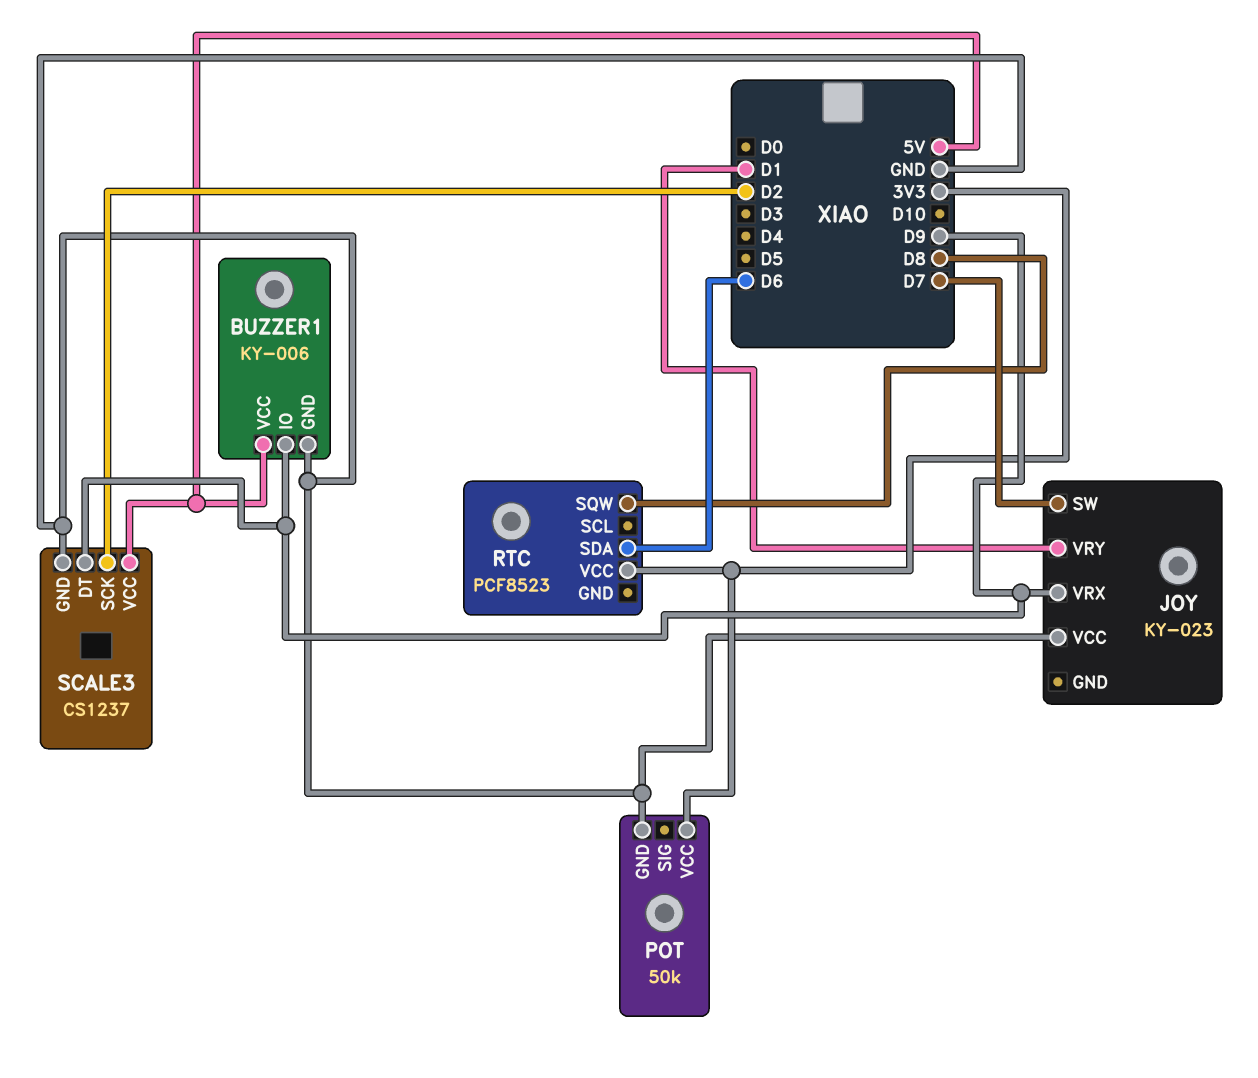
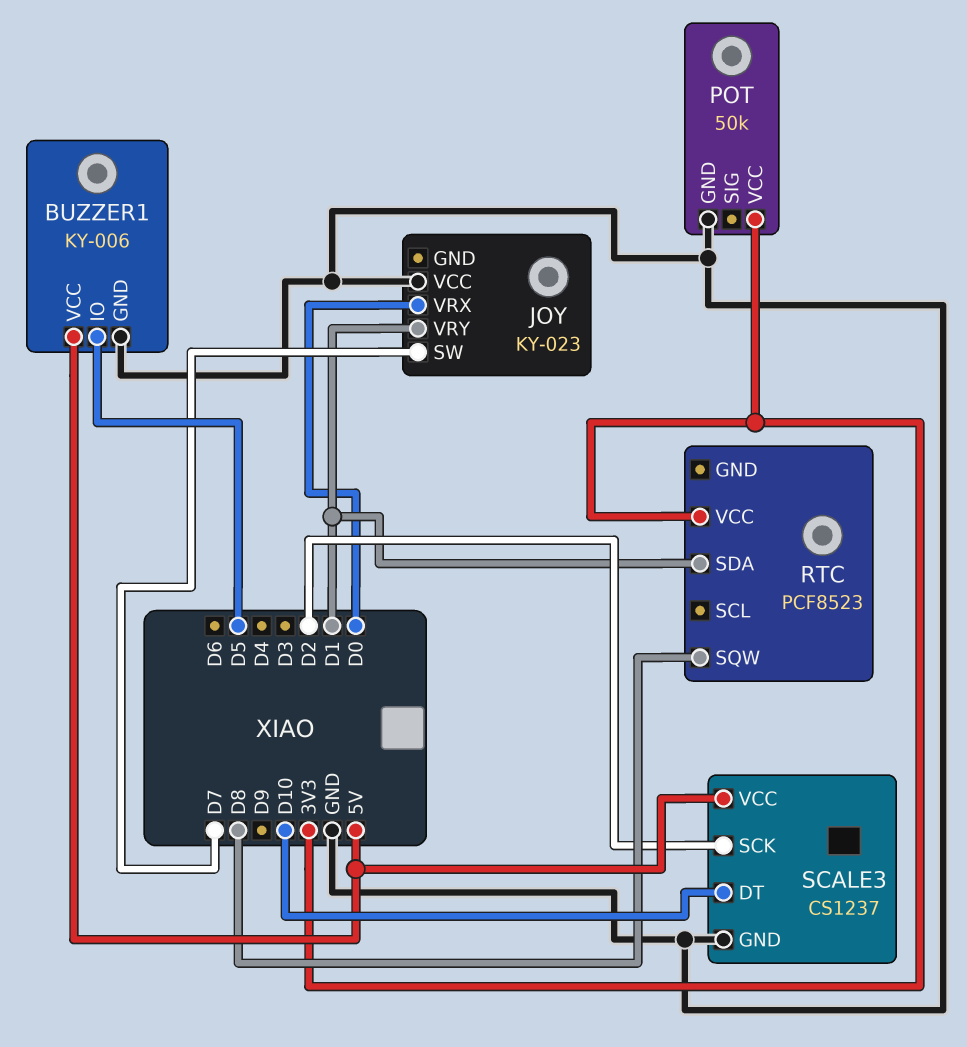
BUZZER1 pin IO: D9 -> D5
JOY pin VRX: D9 -> D0
RTC pin SDA: D6 -> D1
SCALE3 pin DT: D9 -> D10

